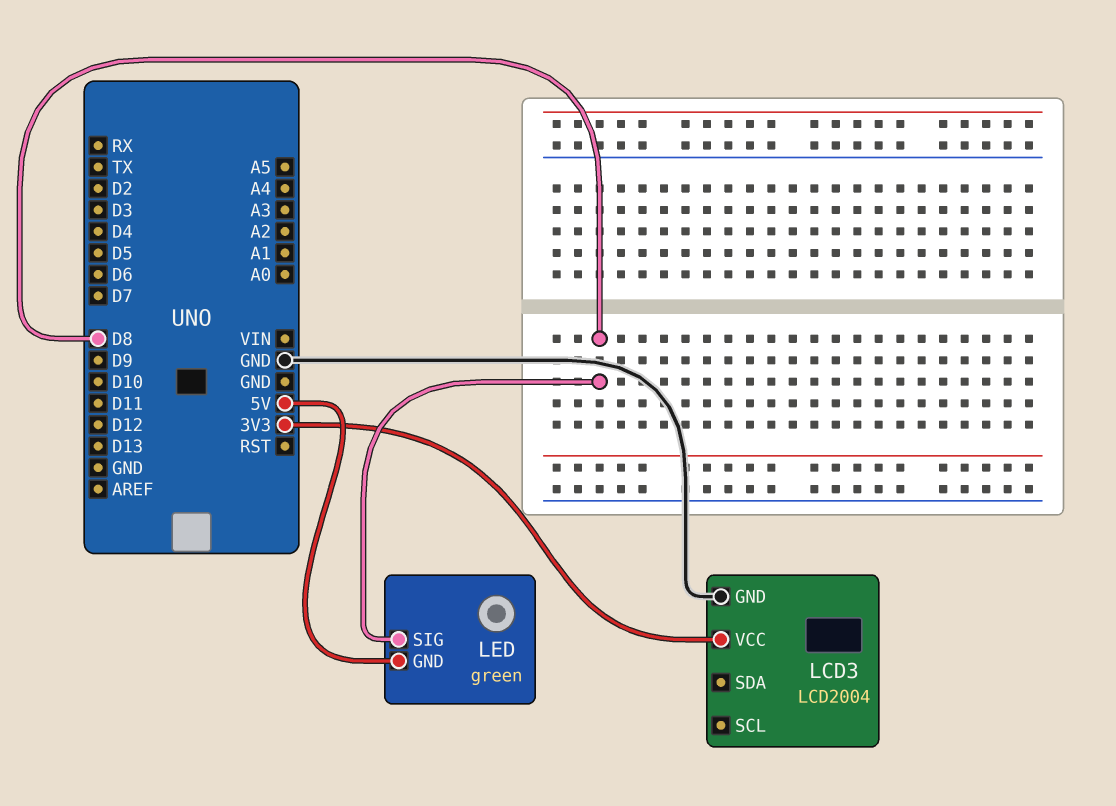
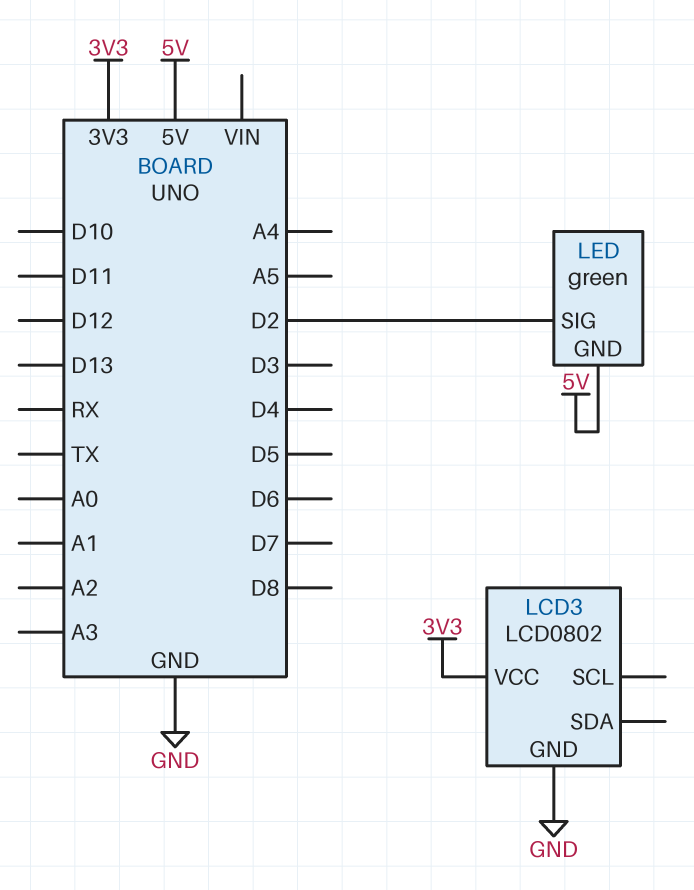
LCD3: LCD2004 -> LCD0802
LED pin SIG: D8 -> D2

